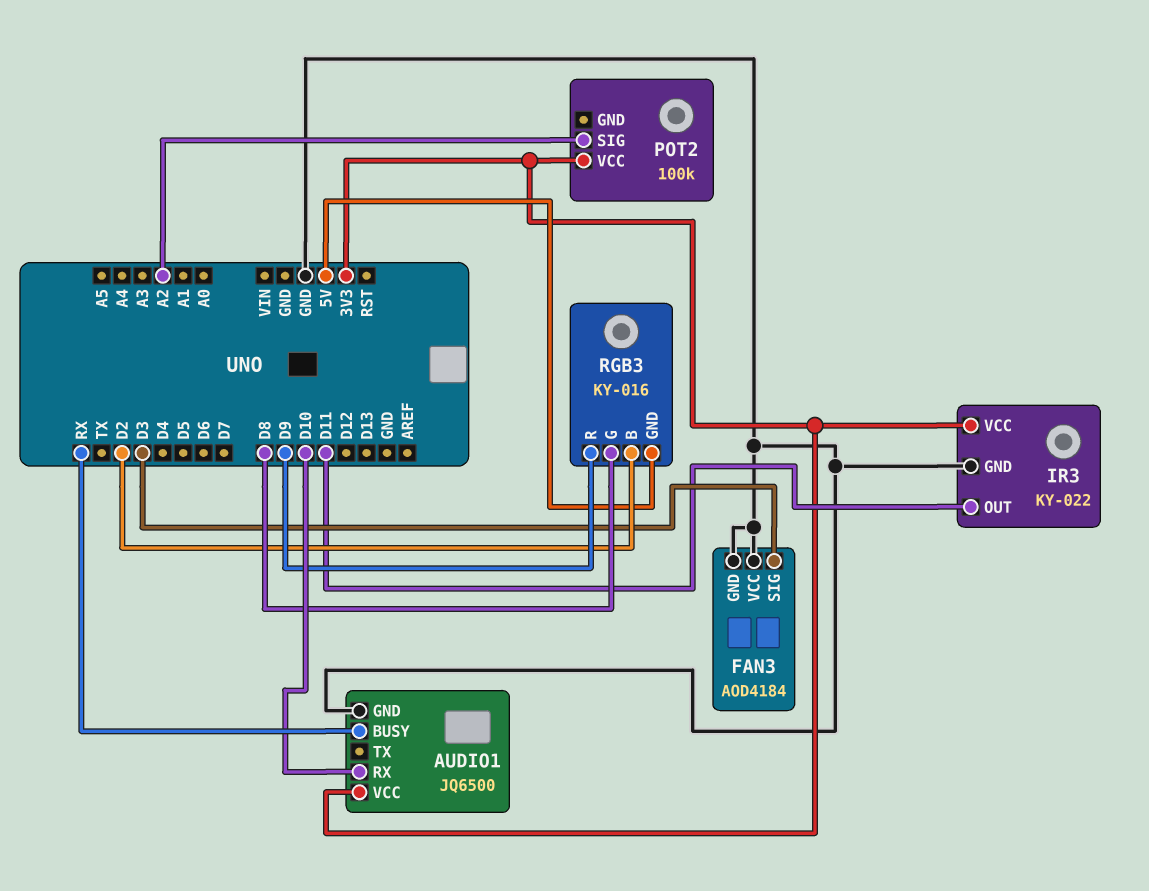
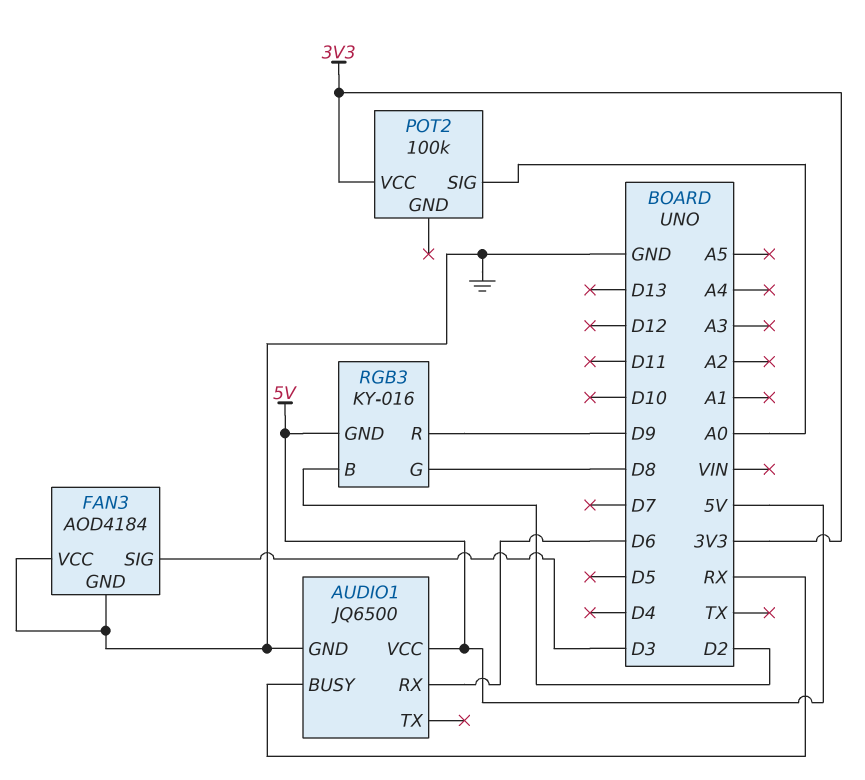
AUDIO1 pin RX: D10 -> D6
AUDIO1 pin VCC: 3V3 -> 5V
IR3: KY-022 -> none
IR3 pin GND: GND -> none
IR3 pin OUT: D11 -> none
IR3 pin VCC: 3V3 -> none
POT2 pin SIG: A2 -> A0

